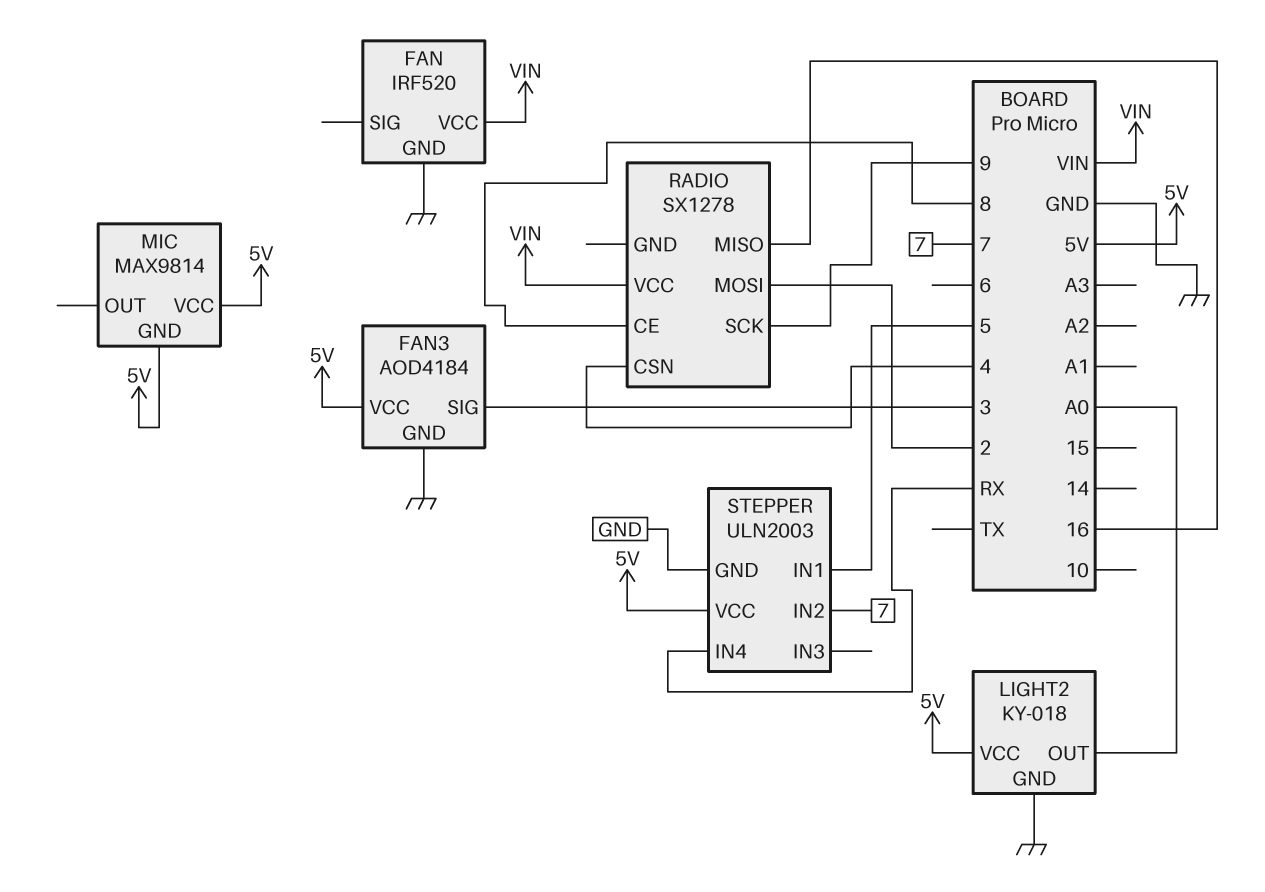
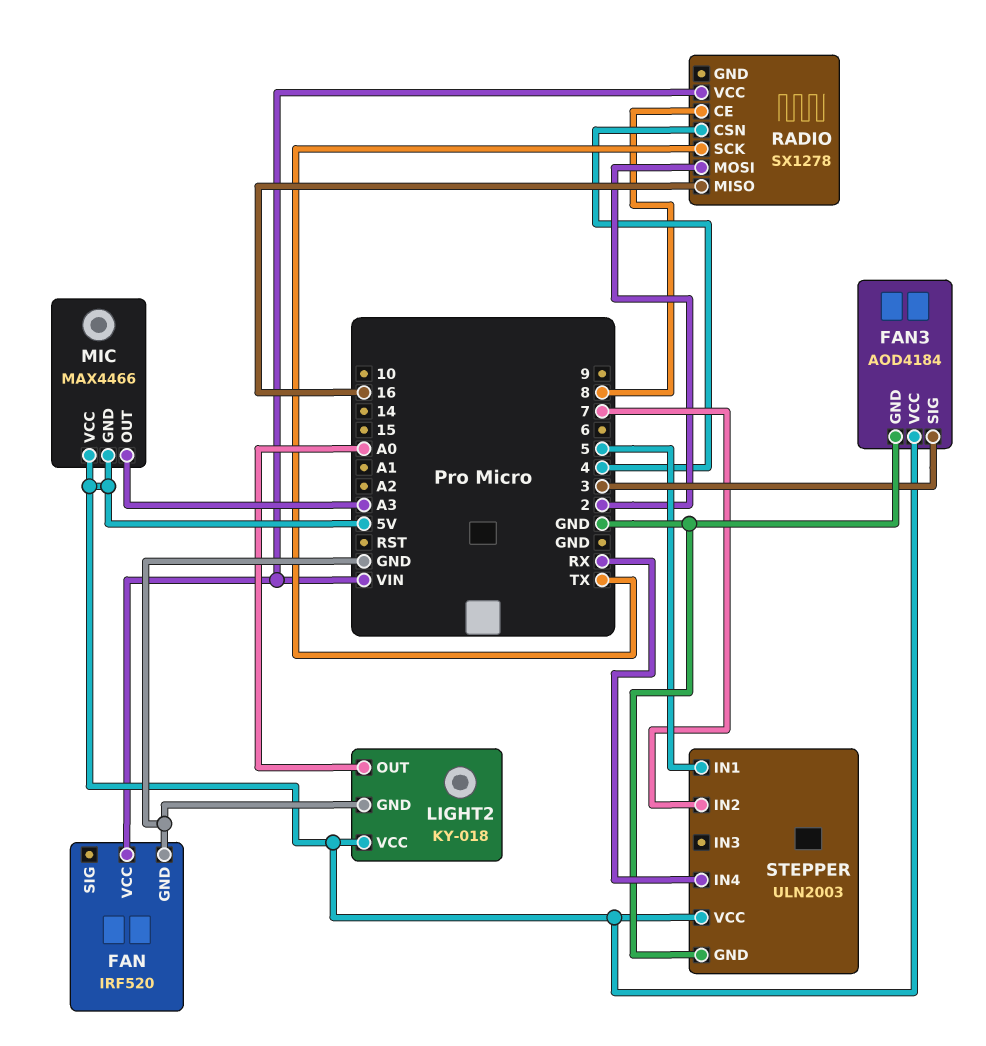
MIC: MAX9814 -> MAX4466
MIC pin OUT: none -> A3
RADIO pin SCK: 9 -> TX

